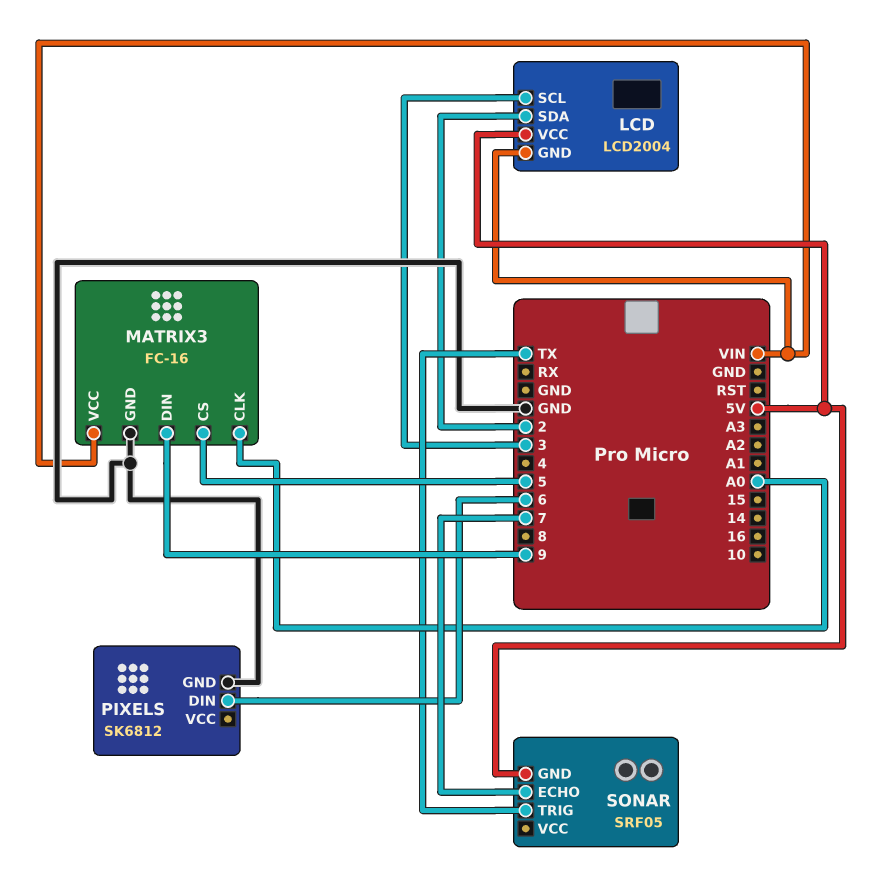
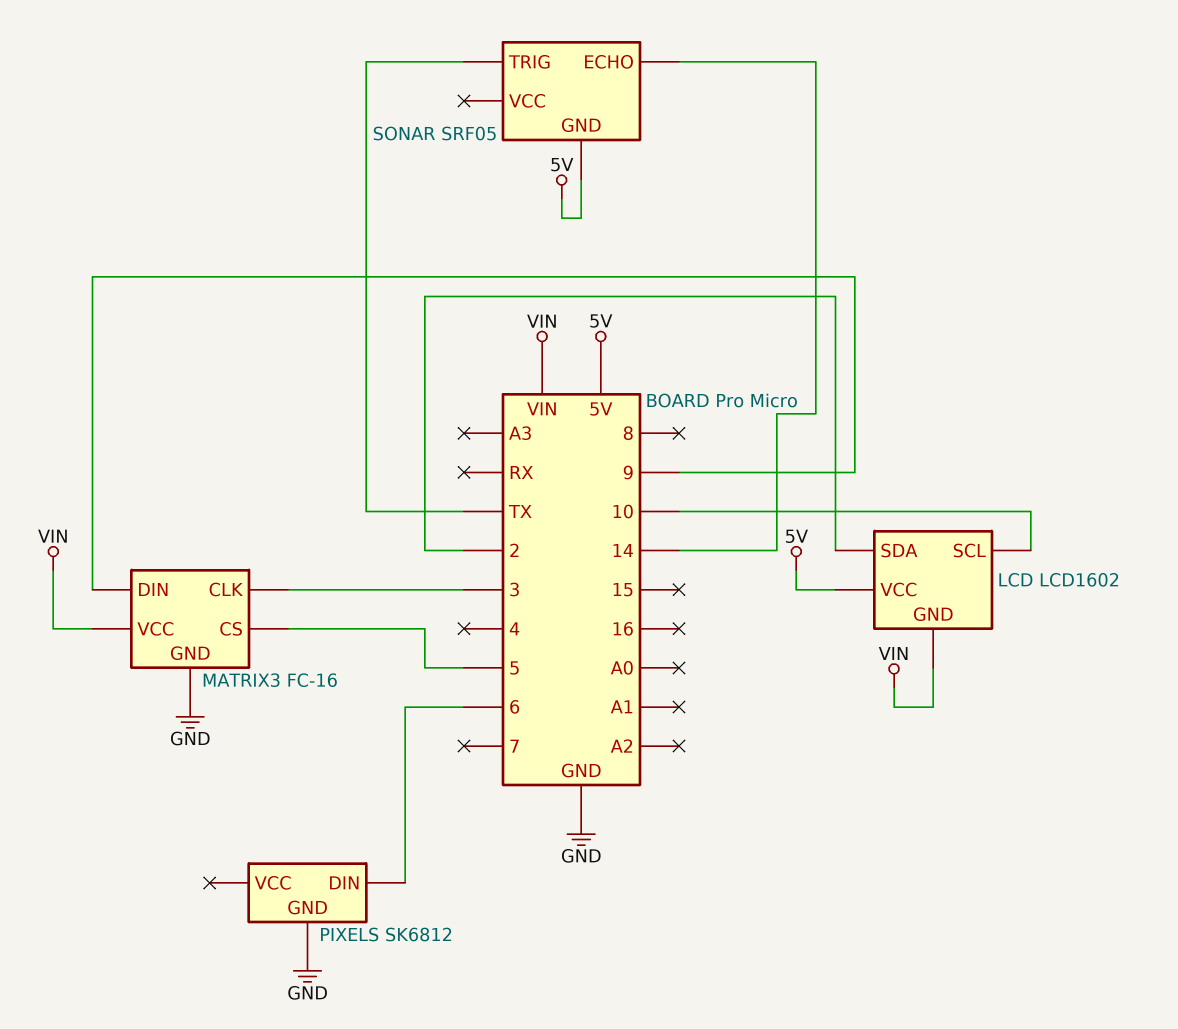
LCD: LCD2004 -> LCD1602
LCD pin SCL: 3 -> 10
MATRIX3 pin CLK: A0 -> 3
SONAR pin ECHO: 7 -> 14

